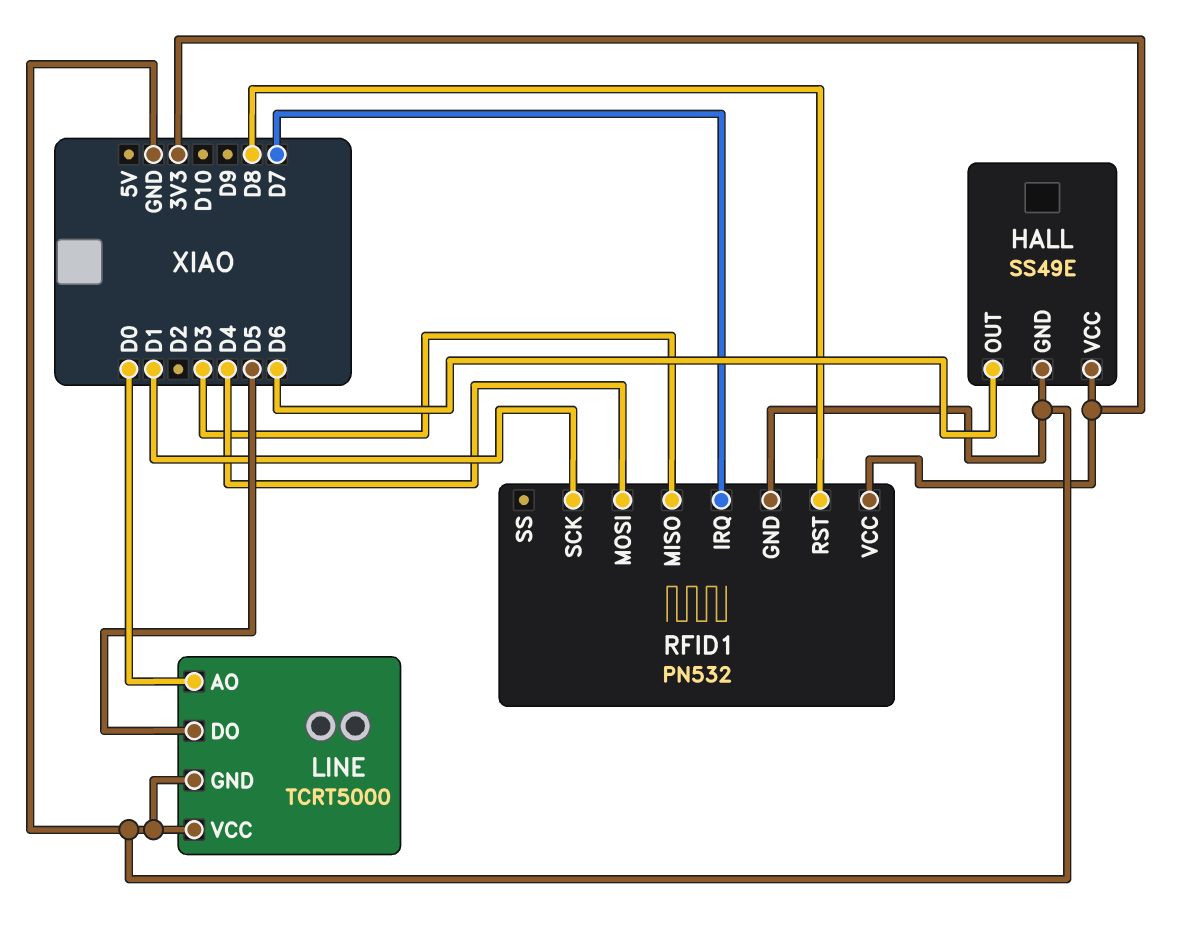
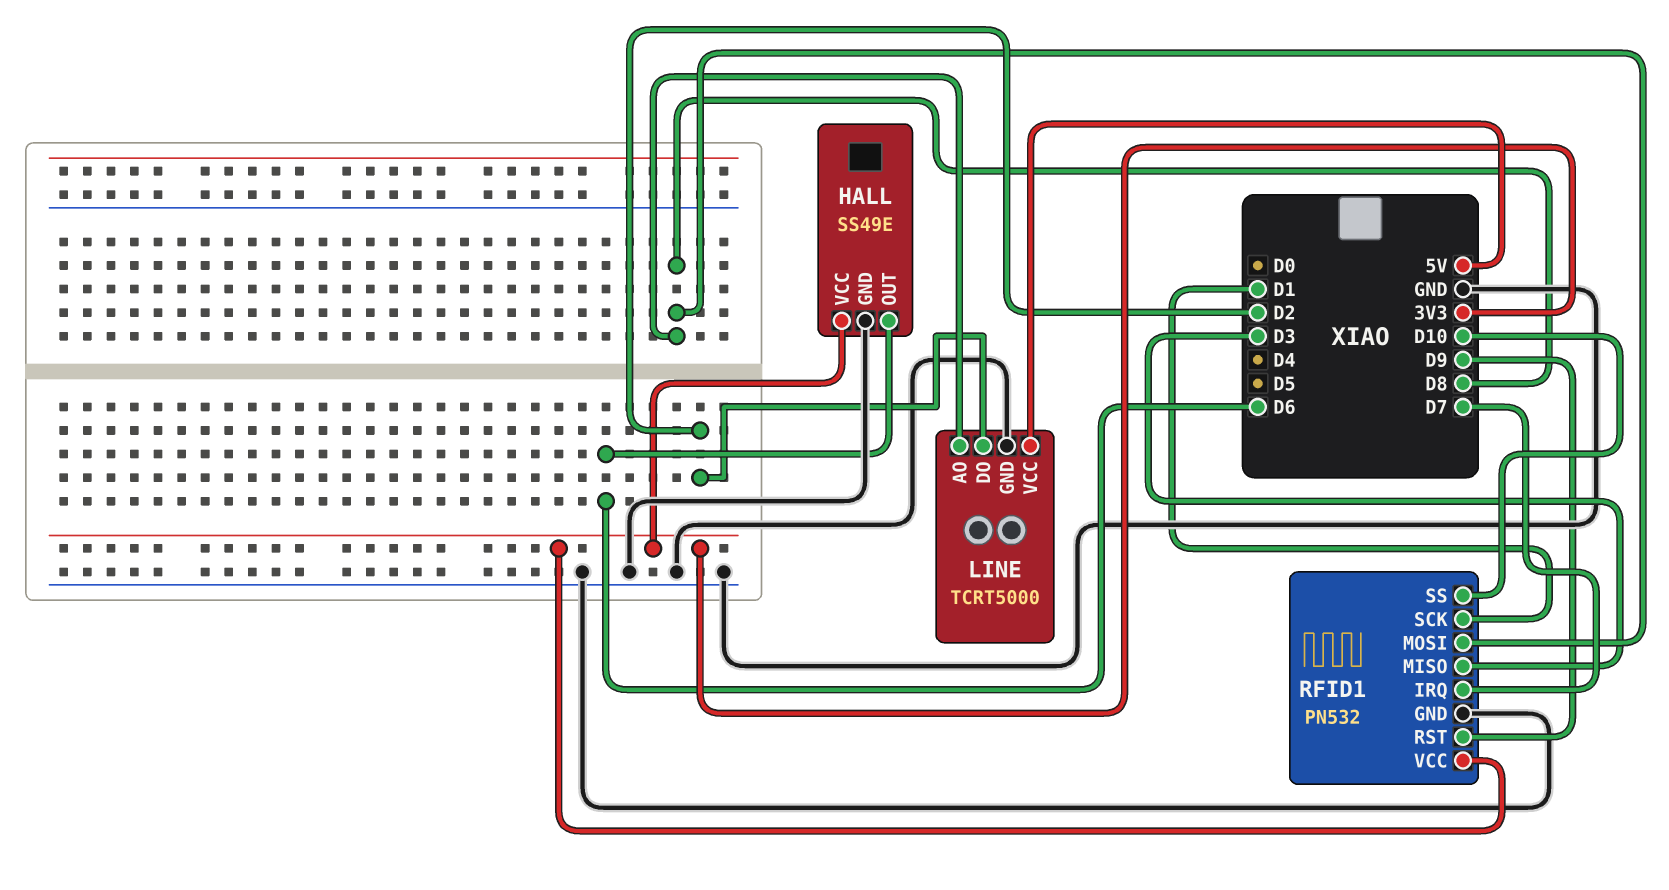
LINE pin AO: D0 -> D8
LINE pin DO: D5 -> D2
LINE pin VCC: GND -> 5V
RFID1 pin MOSI: D4 -> D8
RFID1 pin RST: D8 -> D9
RFID1 pin SS: none -> D10

